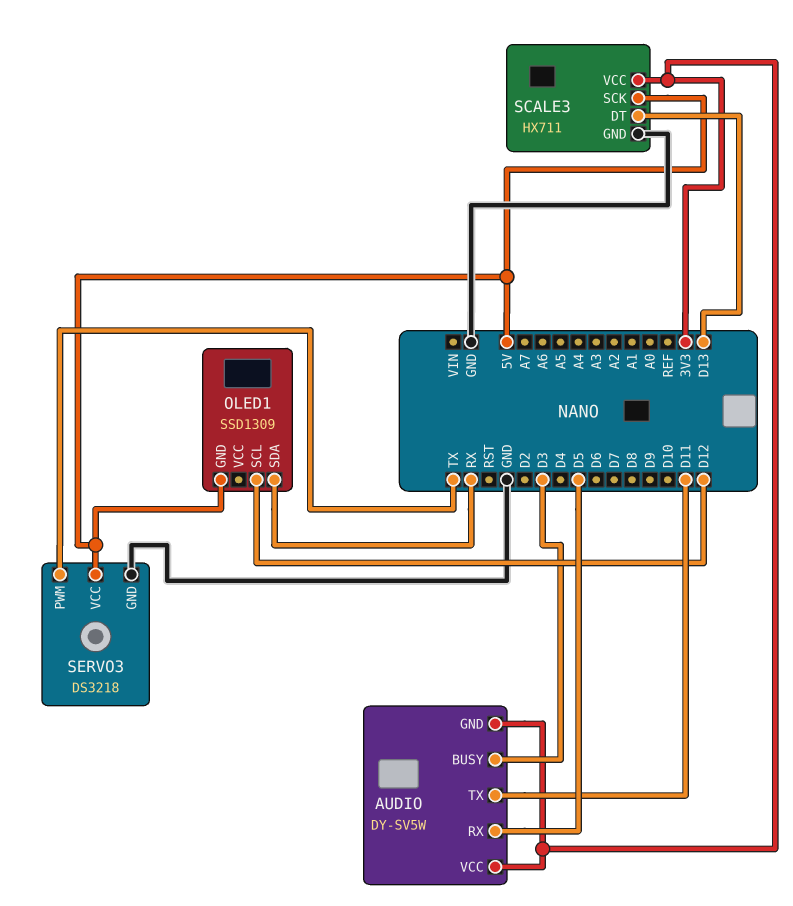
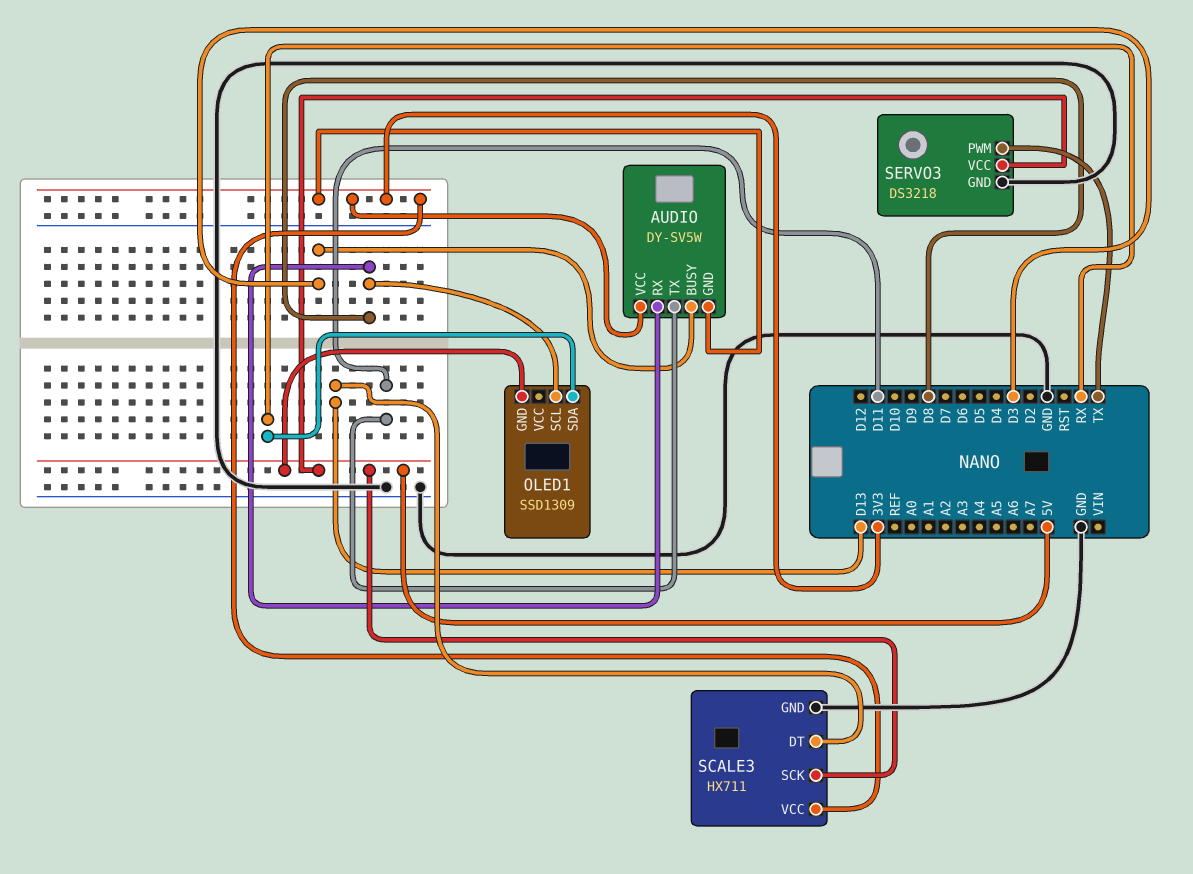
AUDIO pin RX: D5 -> D8
OLED1 pin SCL: D12 -> D8

